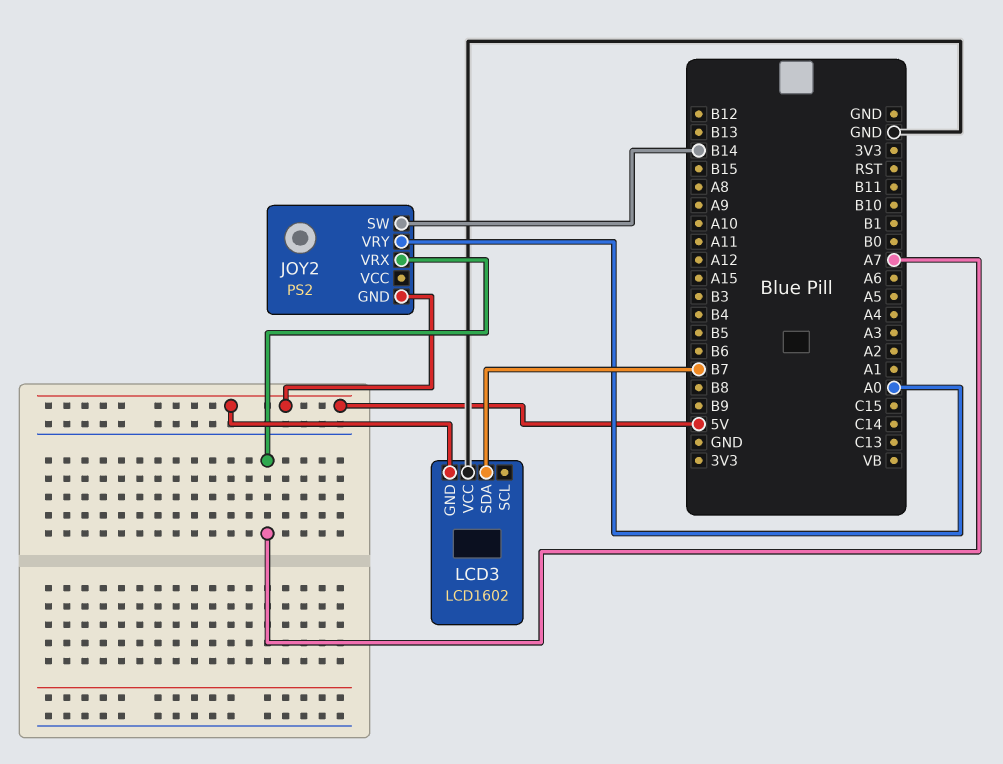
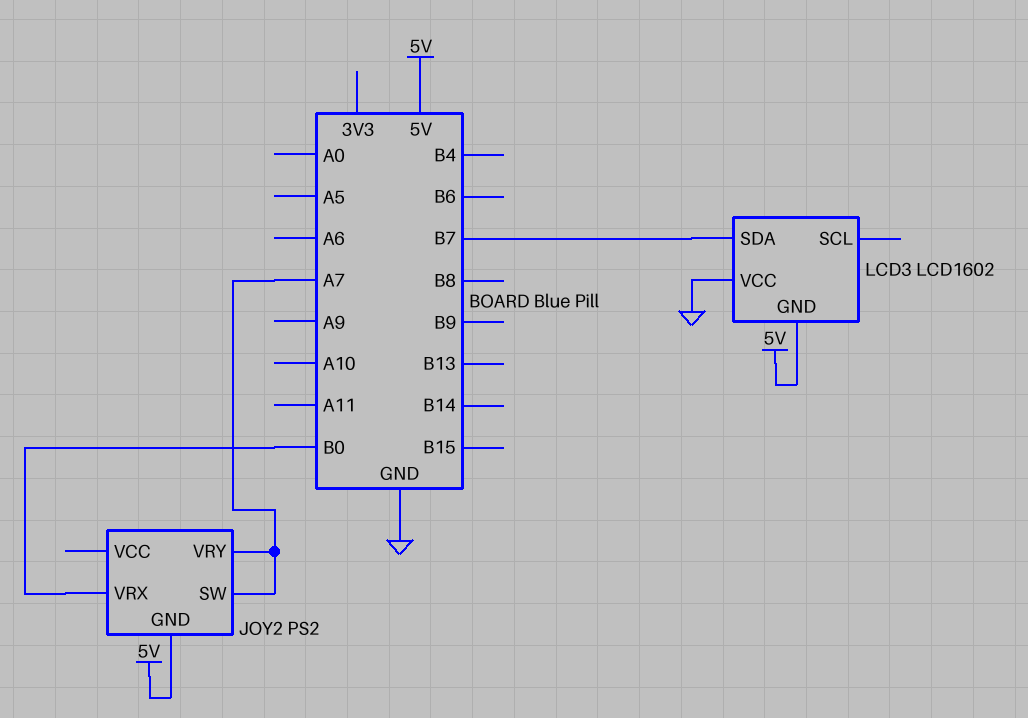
JOY2 pin SW: B14 -> A7
JOY2 pin VRX: A7 -> B0
JOY2 pin VRY: A0 -> A7

